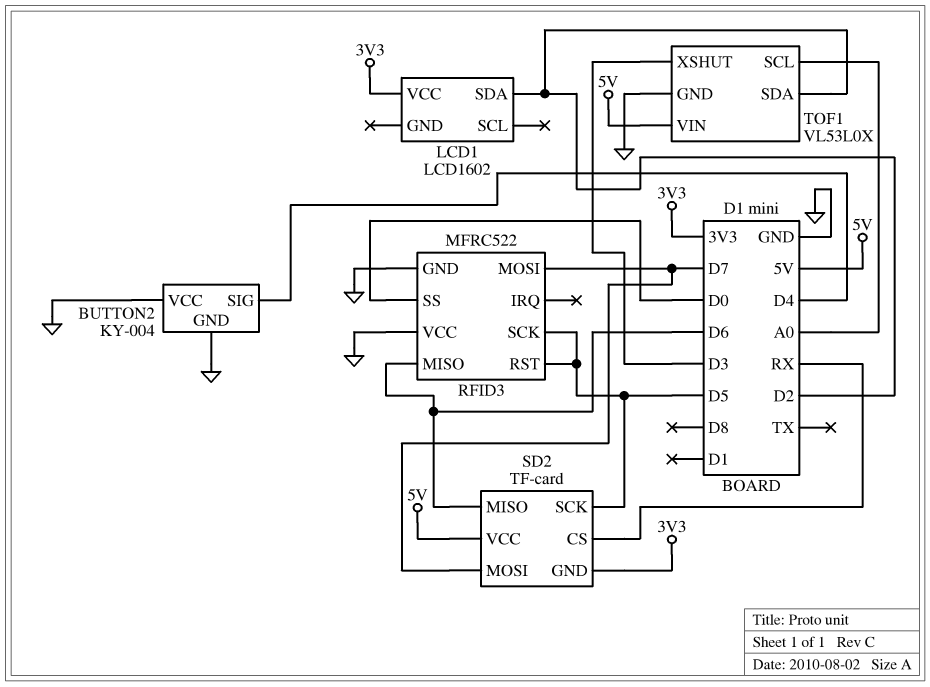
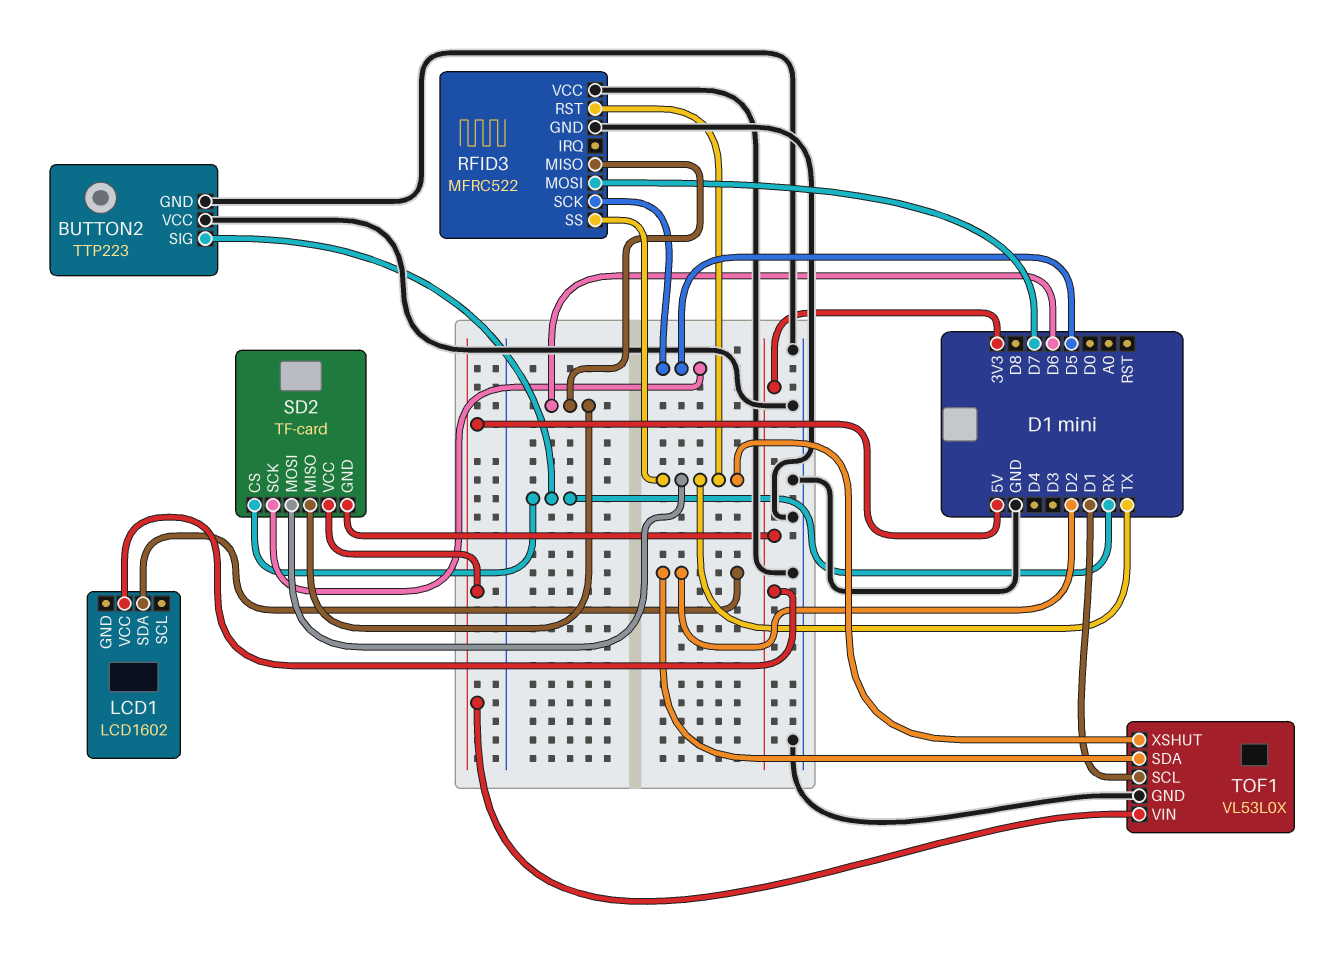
BUTTON2: KY-004 -> TTP223
BUTTON2 pin SIG: D4 -> RX
RFID3 pin RST: D5 -> TX
RFID3 pin SS: D0 -> TX
SD2 pin MOSI: D7 -> TX
TOF1 pin SCL: A0 -> D1
TOF1 pin XSHUT: D3 -> TX

